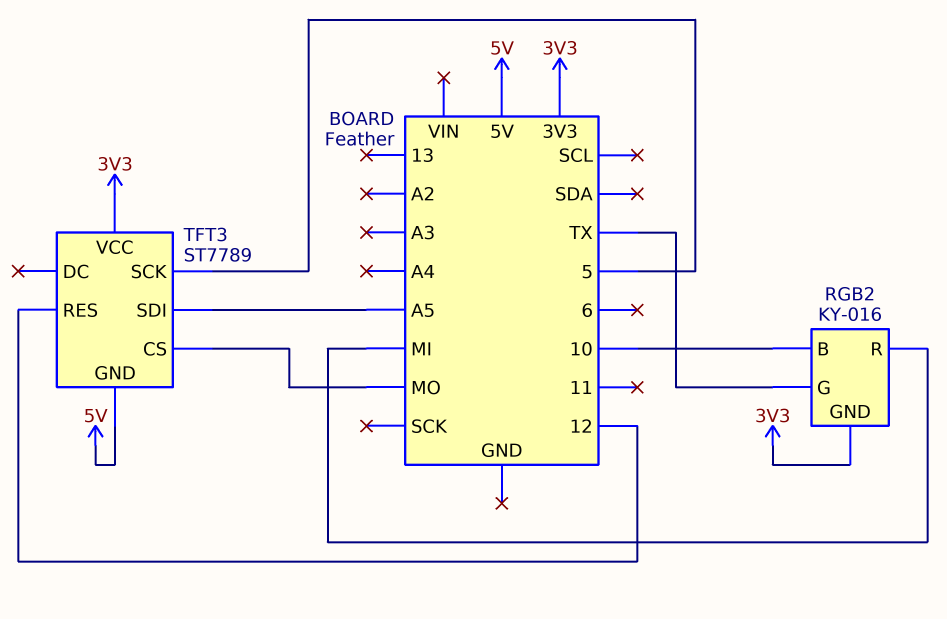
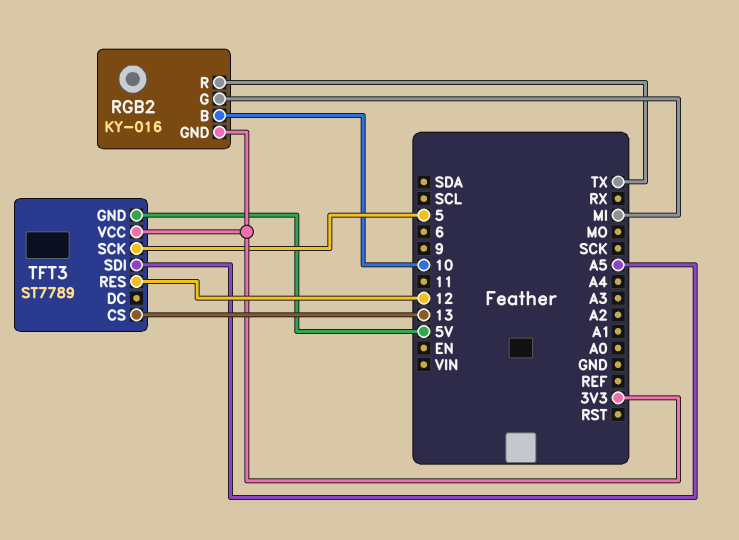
RGB2 pin G: TX -> MI
RGB2 pin R: MI -> TX
TFT3 pin CS: MO -> 13

